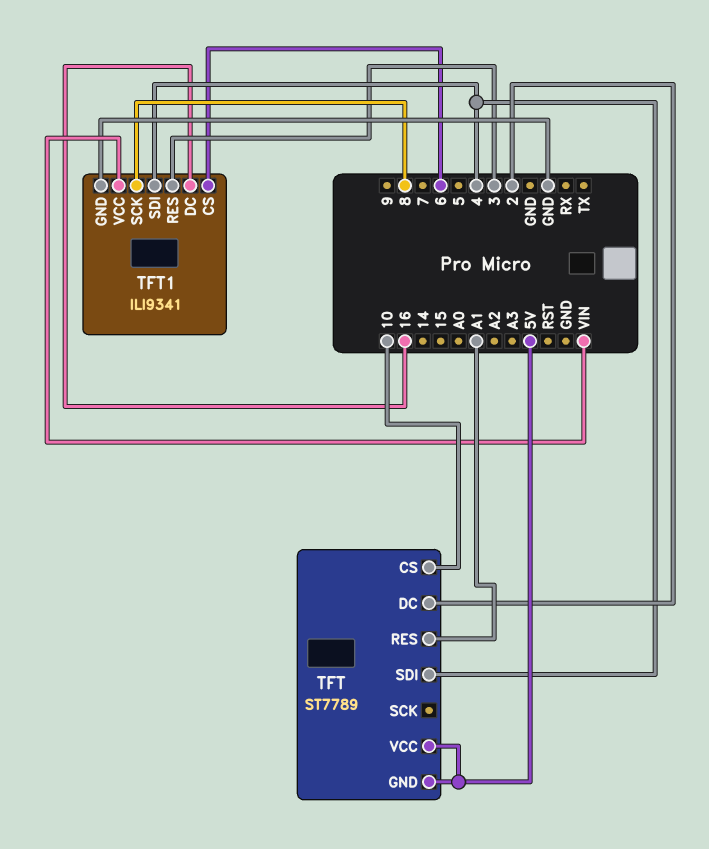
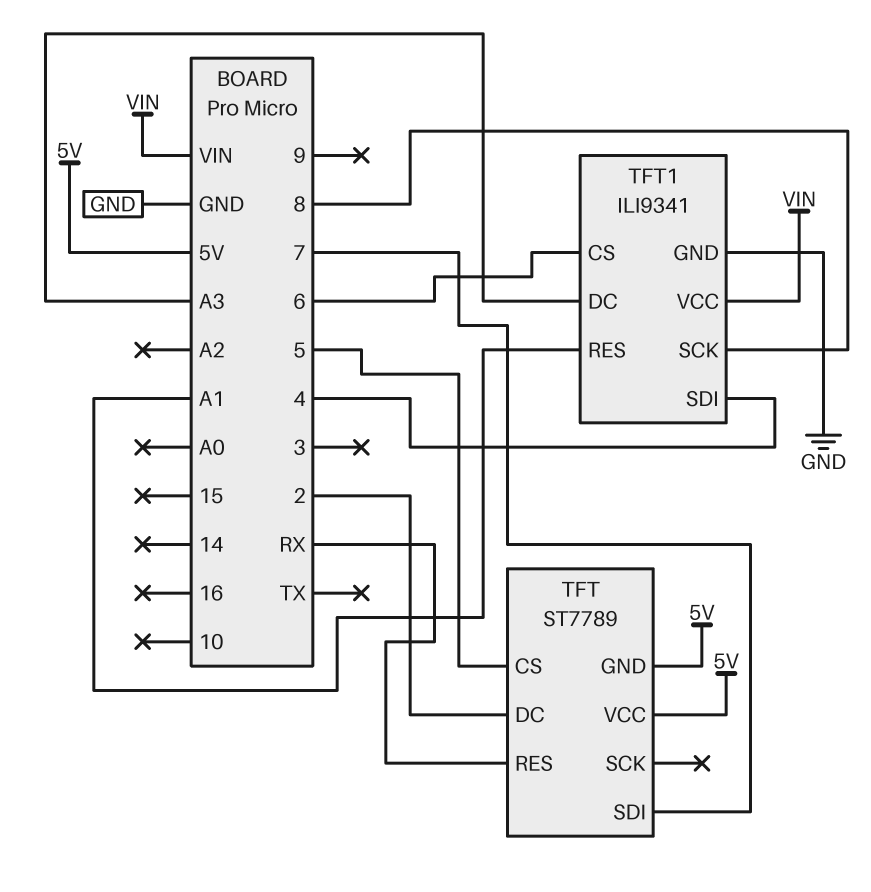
TFT pin CS: 10 -> 5
TFT pin RES: A1 -> RX
TFT pin SDI: 4 -> 7
TFT1 pin DC: 16 -> A3
TFT1 pin RES: 3 -> A1

